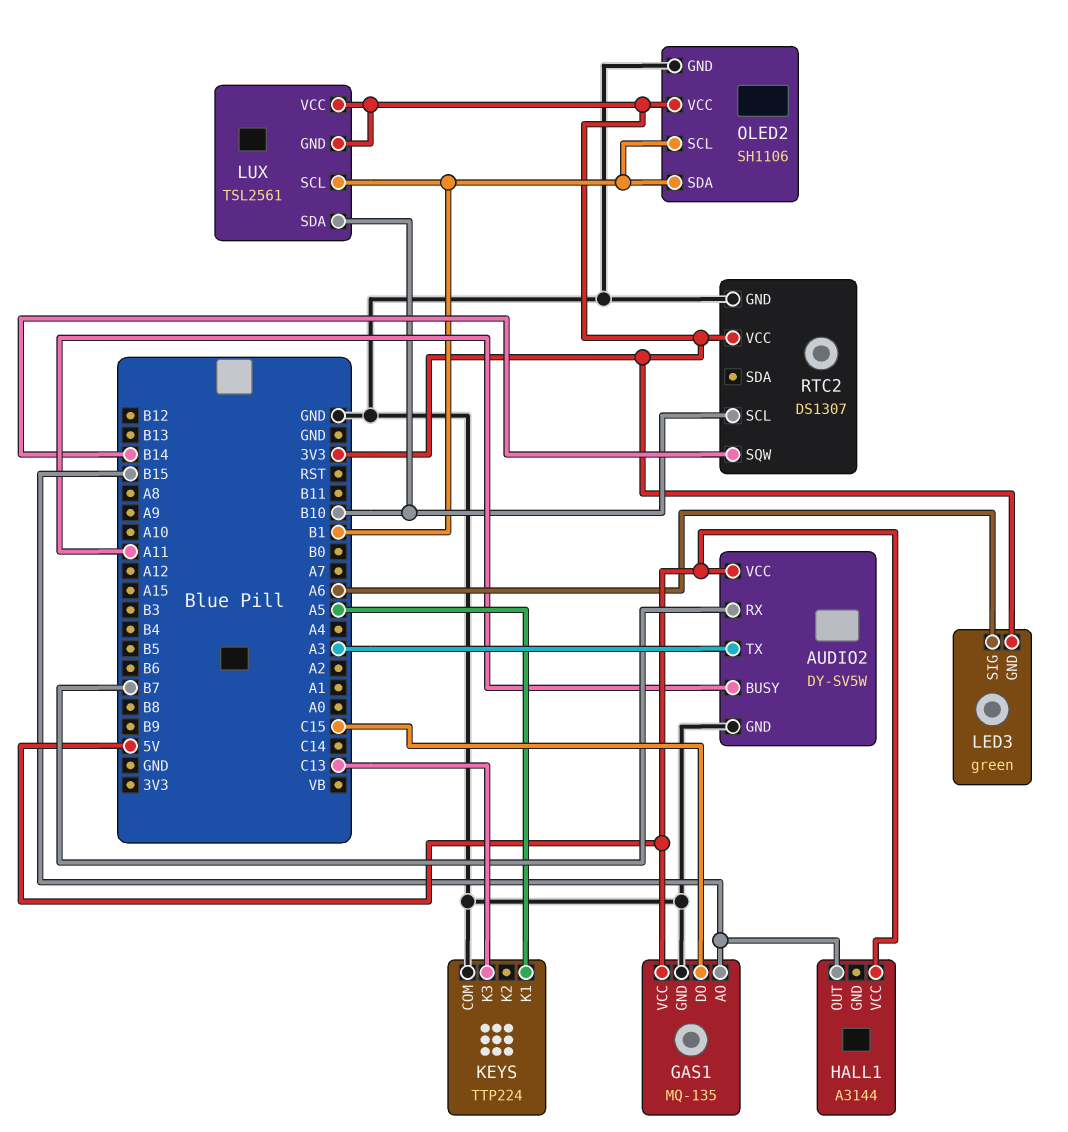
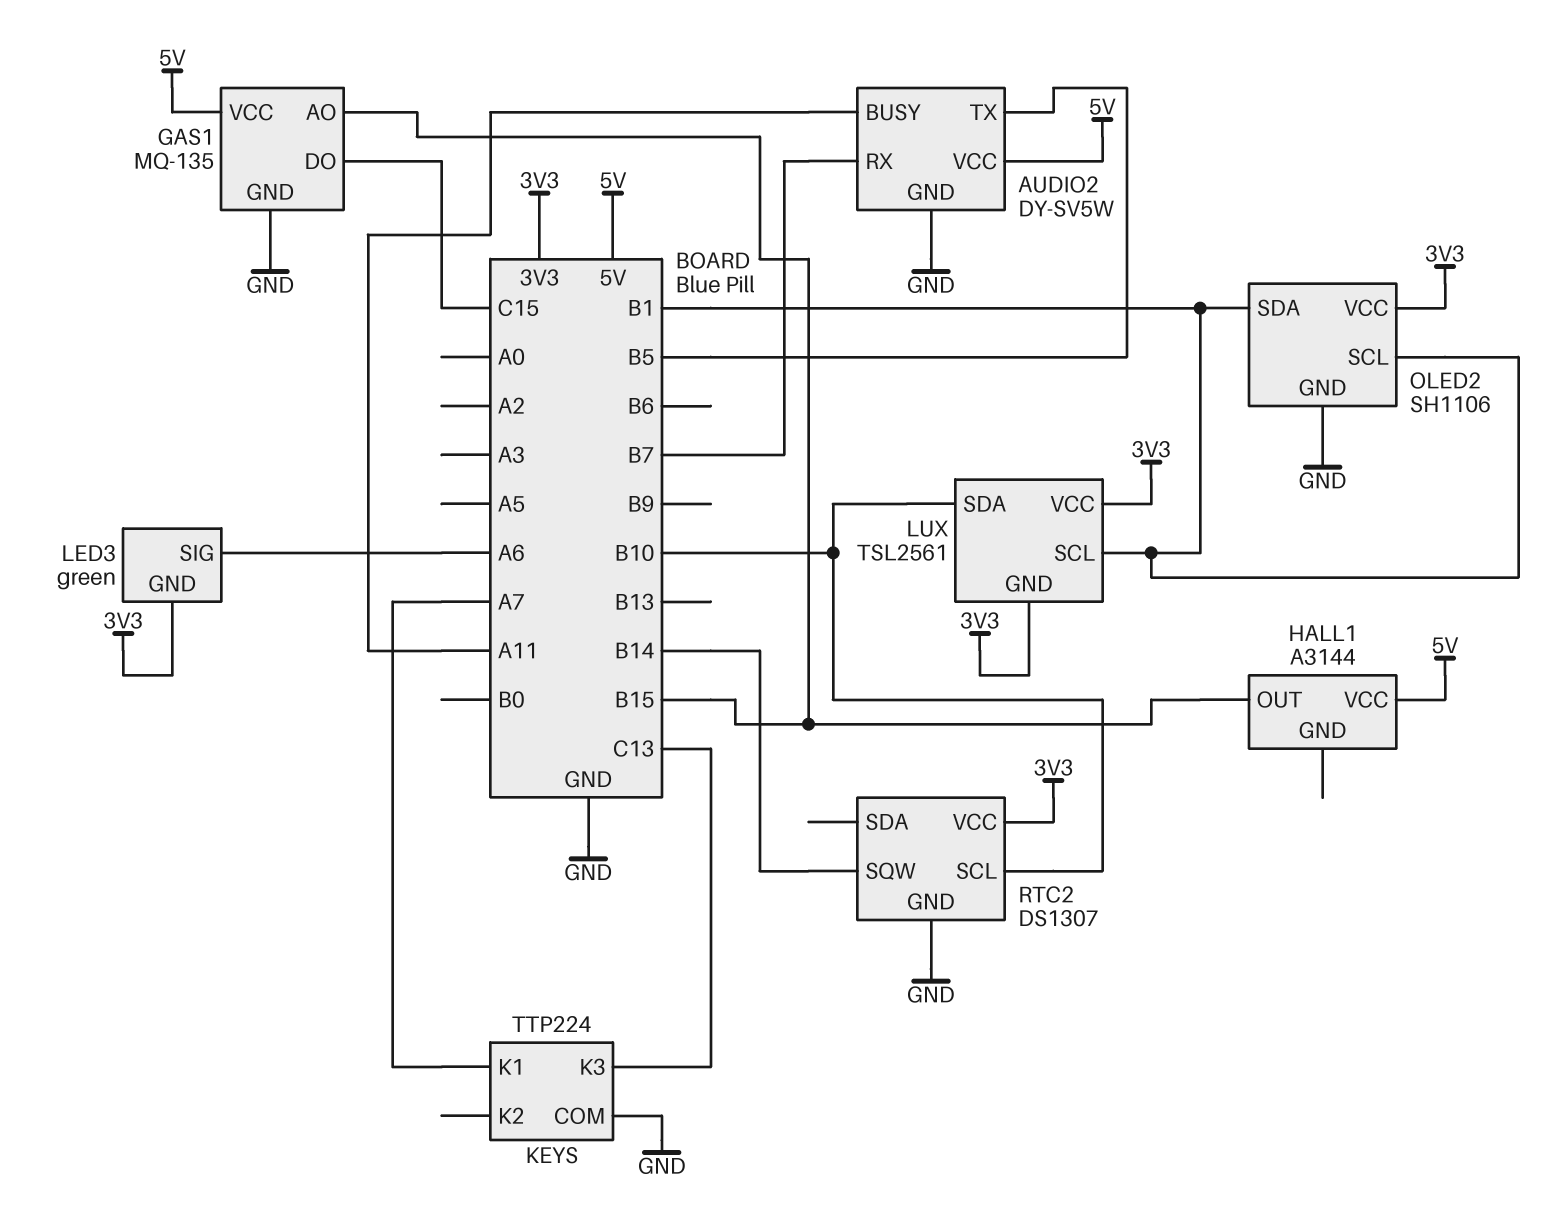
AUDIO2 pin TX: A3 -> B5
KEYS pin K1: A5 -> A7

